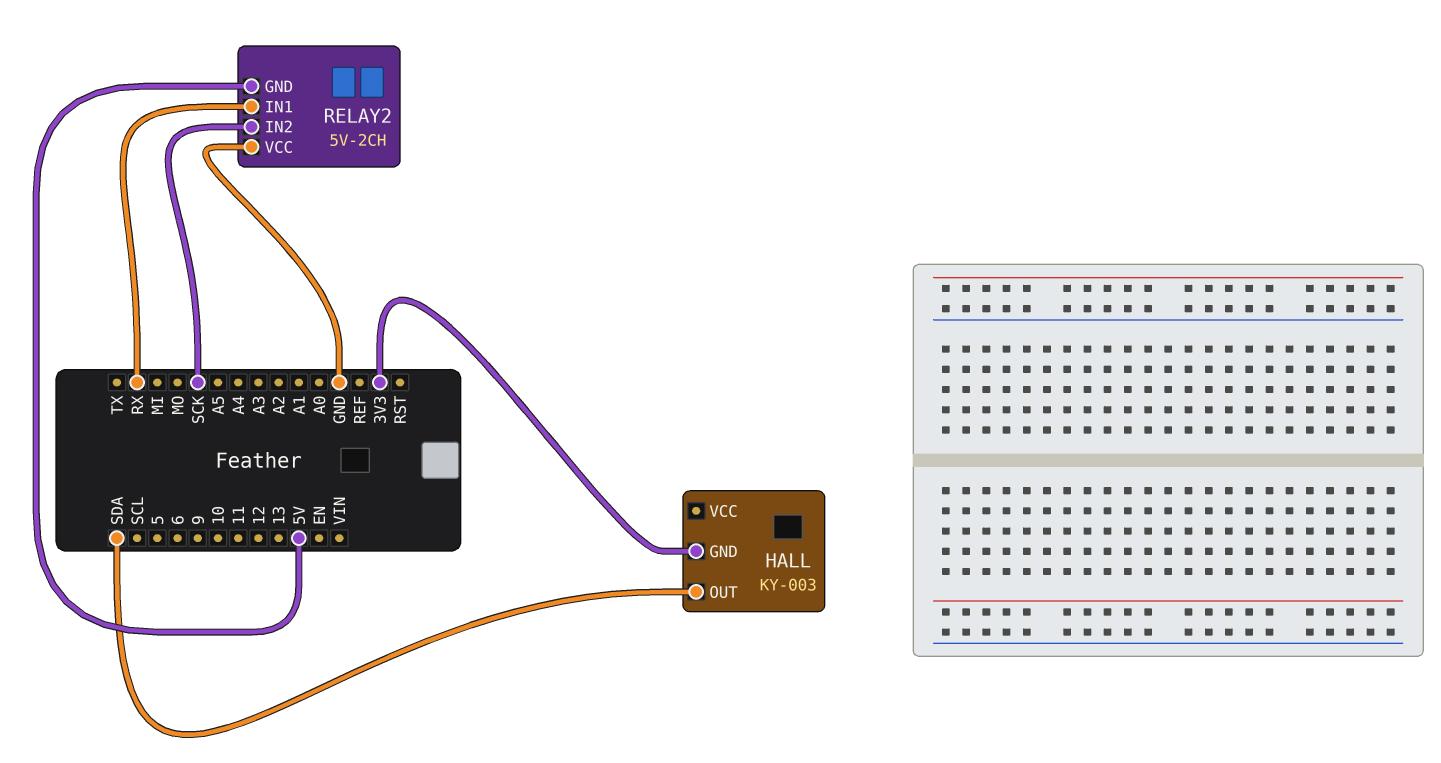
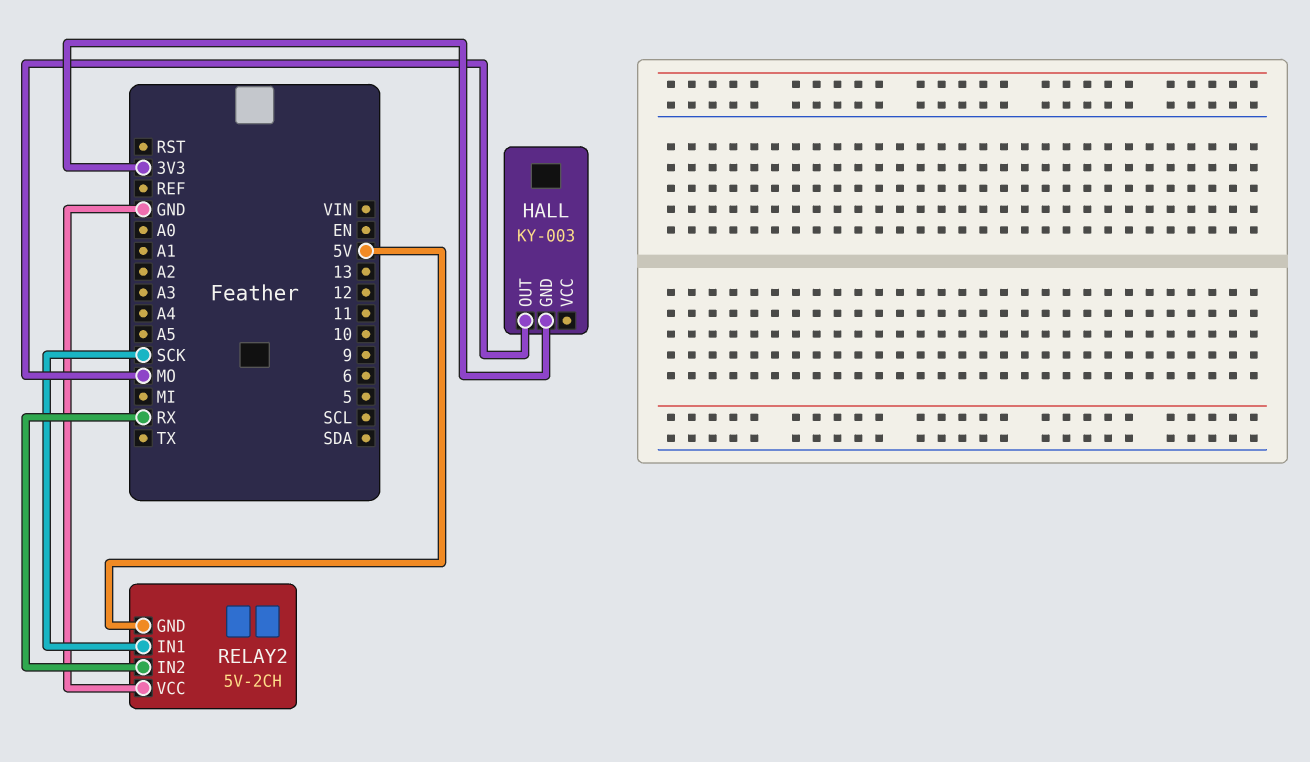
HALL pin OUT: SDA -> MO
RELAY2 pin IN1: RX -> SCK
RELAY2 pin IN2: SCK -> RX

